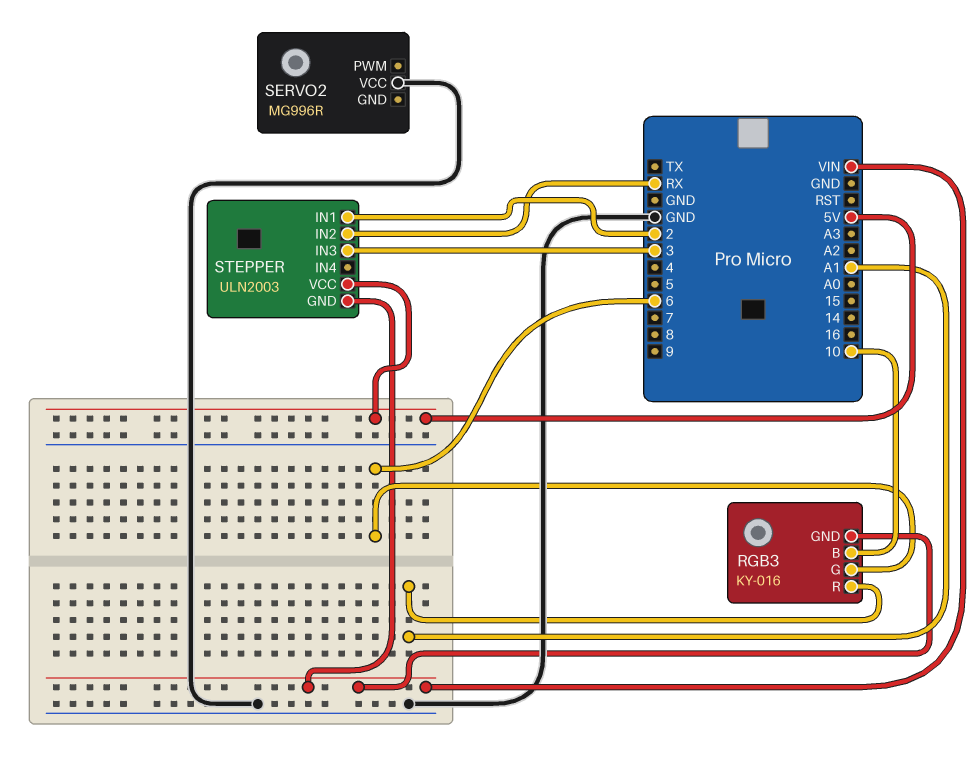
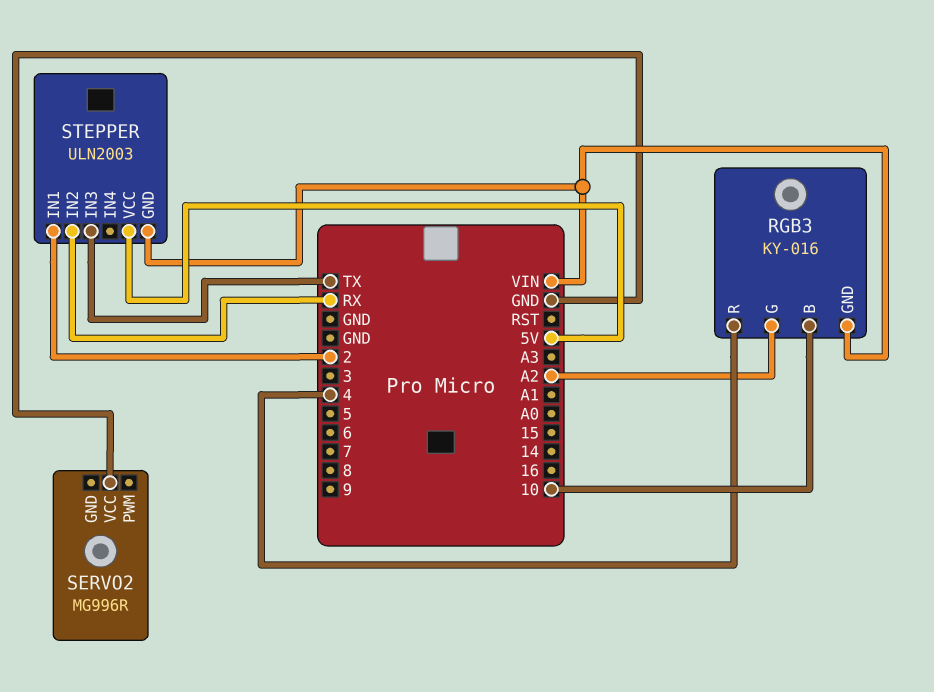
RGB3 pin G: 6 -> A2
RGB3 pin R: A1 -> 4
STEPPER pin IN3: 3 -> TX

